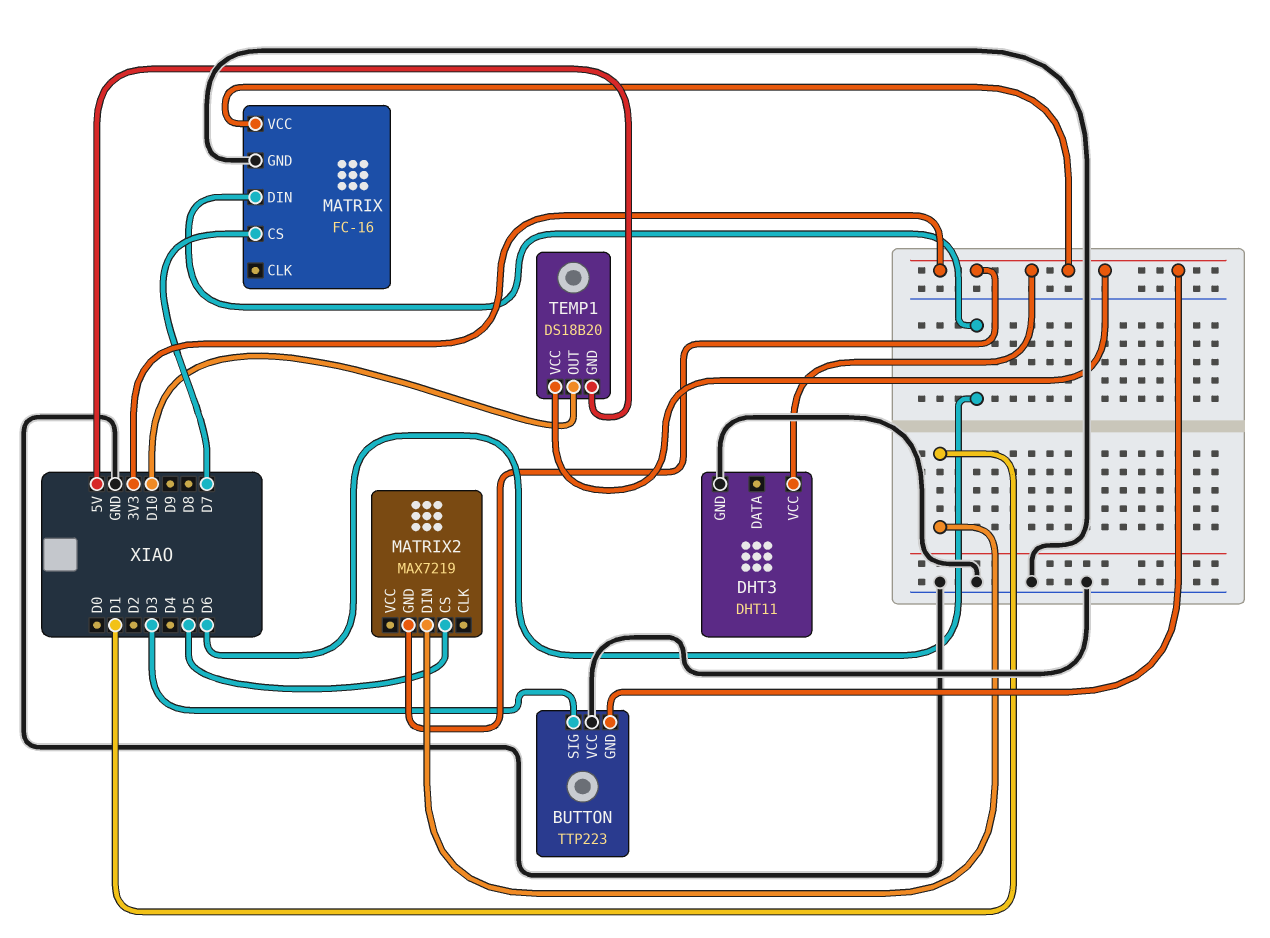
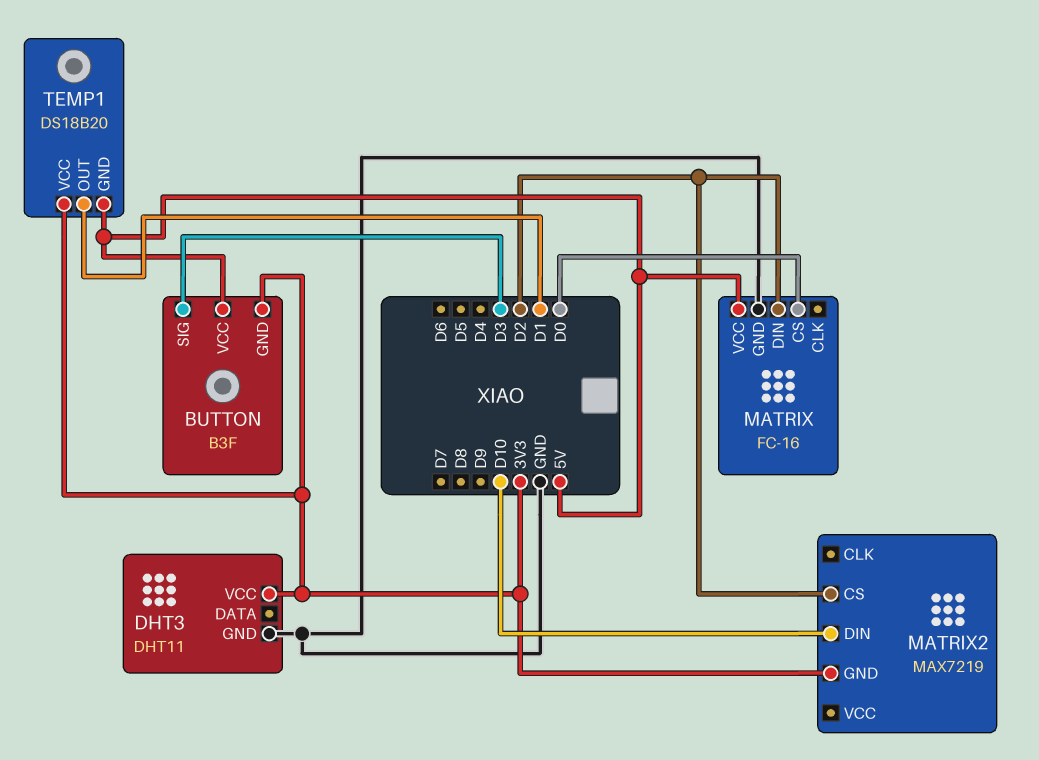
BUTTON: TTP223 -> B3F
BUTTON pin VCC: GND -> 5V
MATRIX pin CS: D7 -> D0
MATRIX pin DIN: D6 -> D2
MATRIX pin VCC: 3V3 -> 5V
MATRIX2 pin CS: D5 -> D2
MATRIX2 pin DIN: D1 -> D10
TEMP1 pin OUT: D10 -> D1

